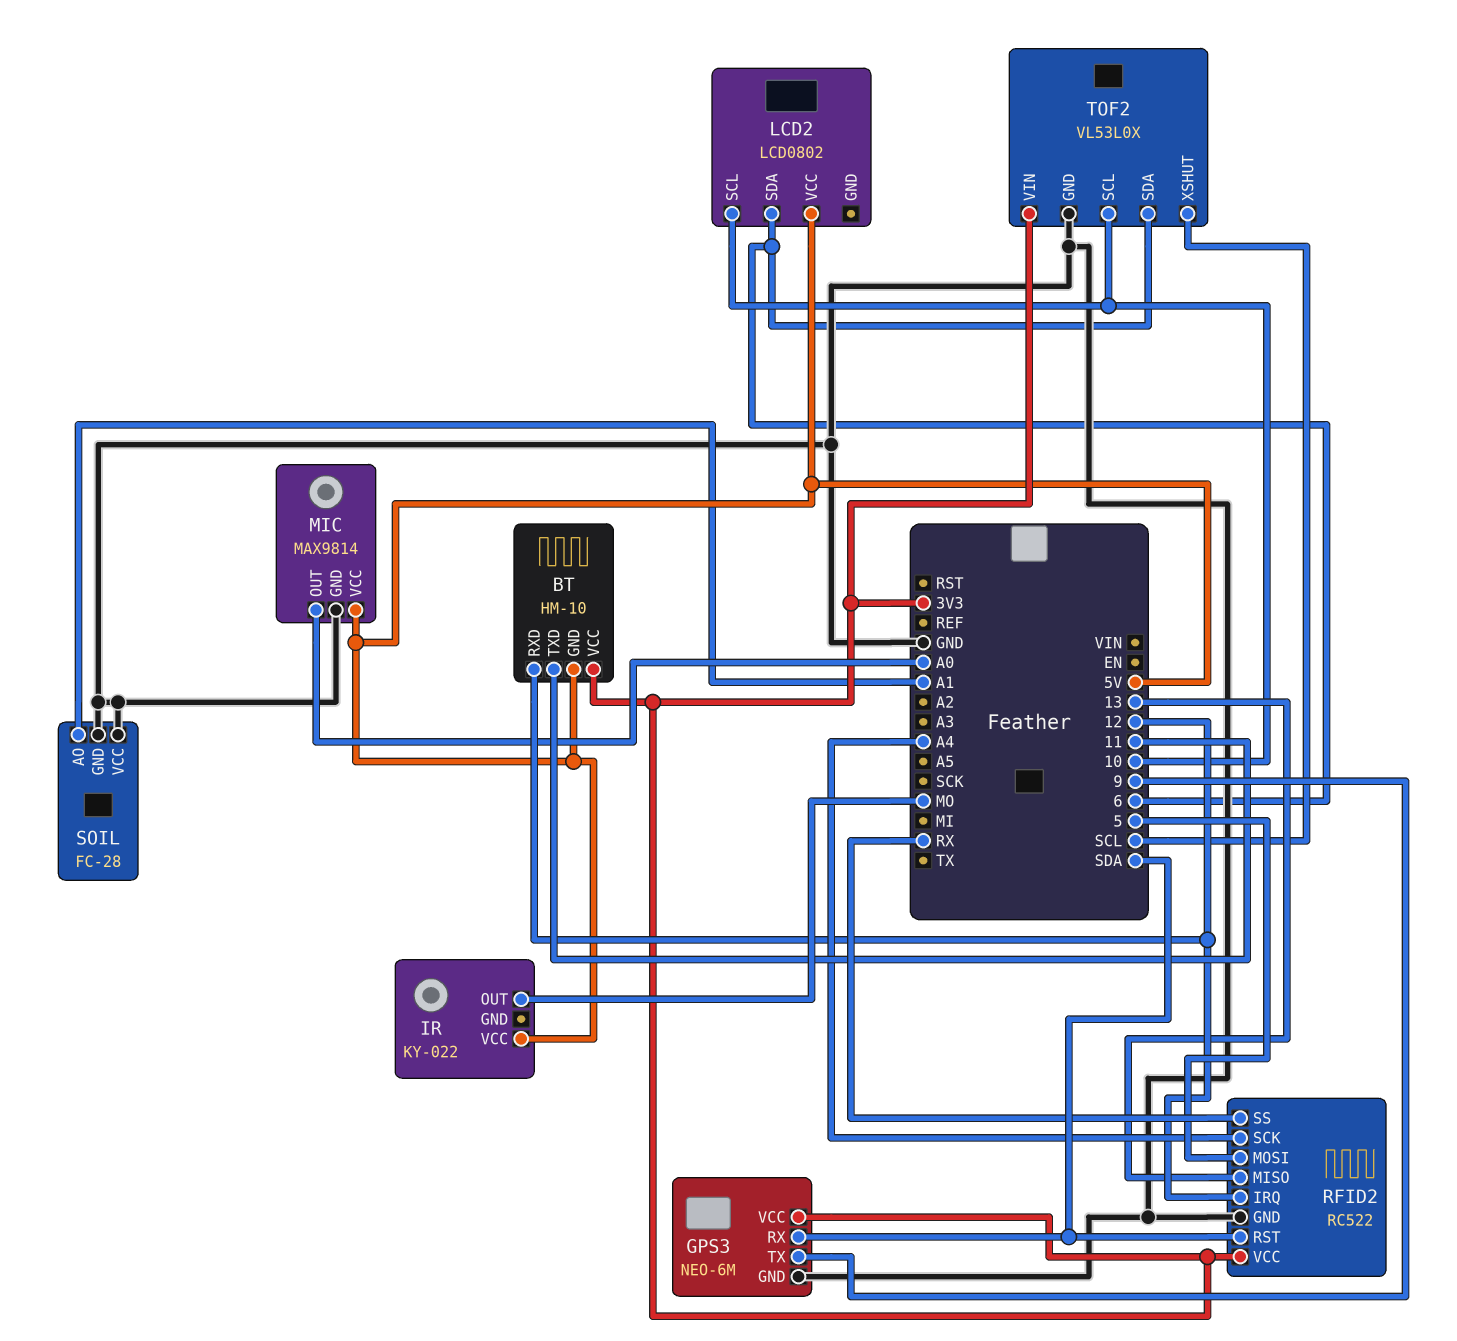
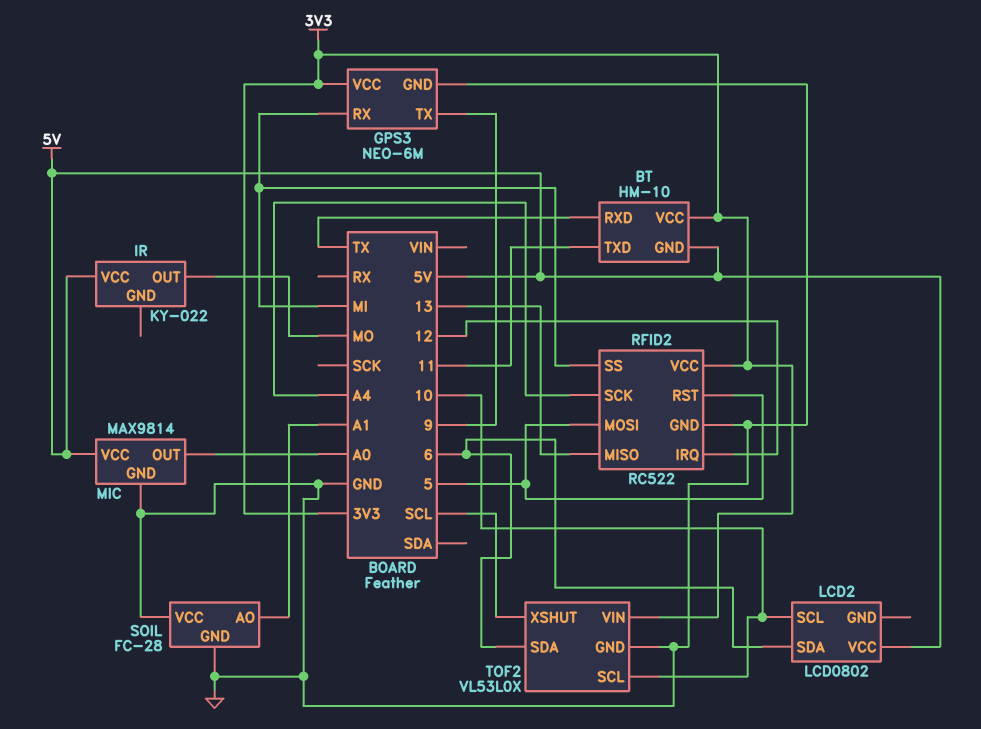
BT pin RXD: 12 -> TX
GPS3 pin RX: SDA -> MI
RFID2 pin RST: SDA -> 5
RFID2 pin SS: RX -> MI

